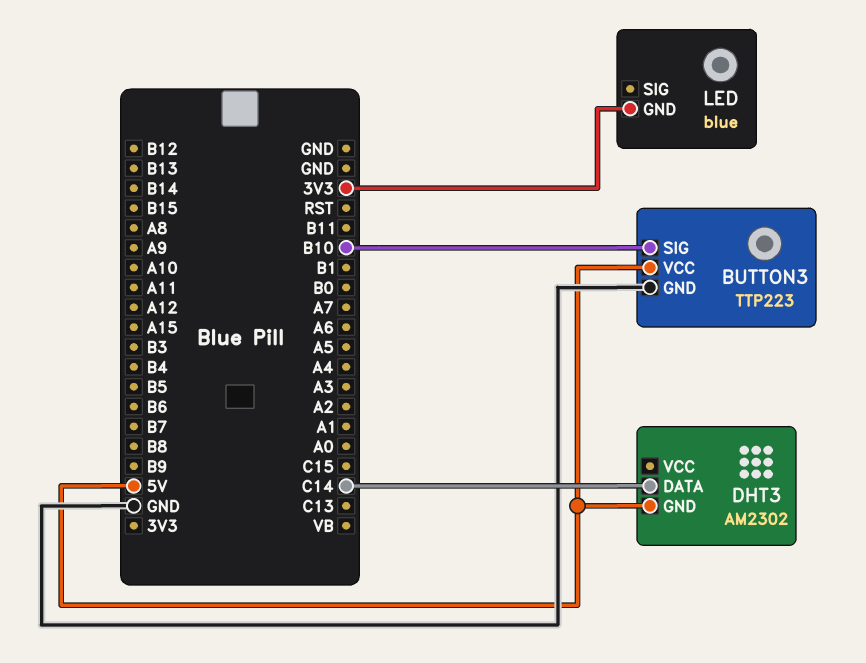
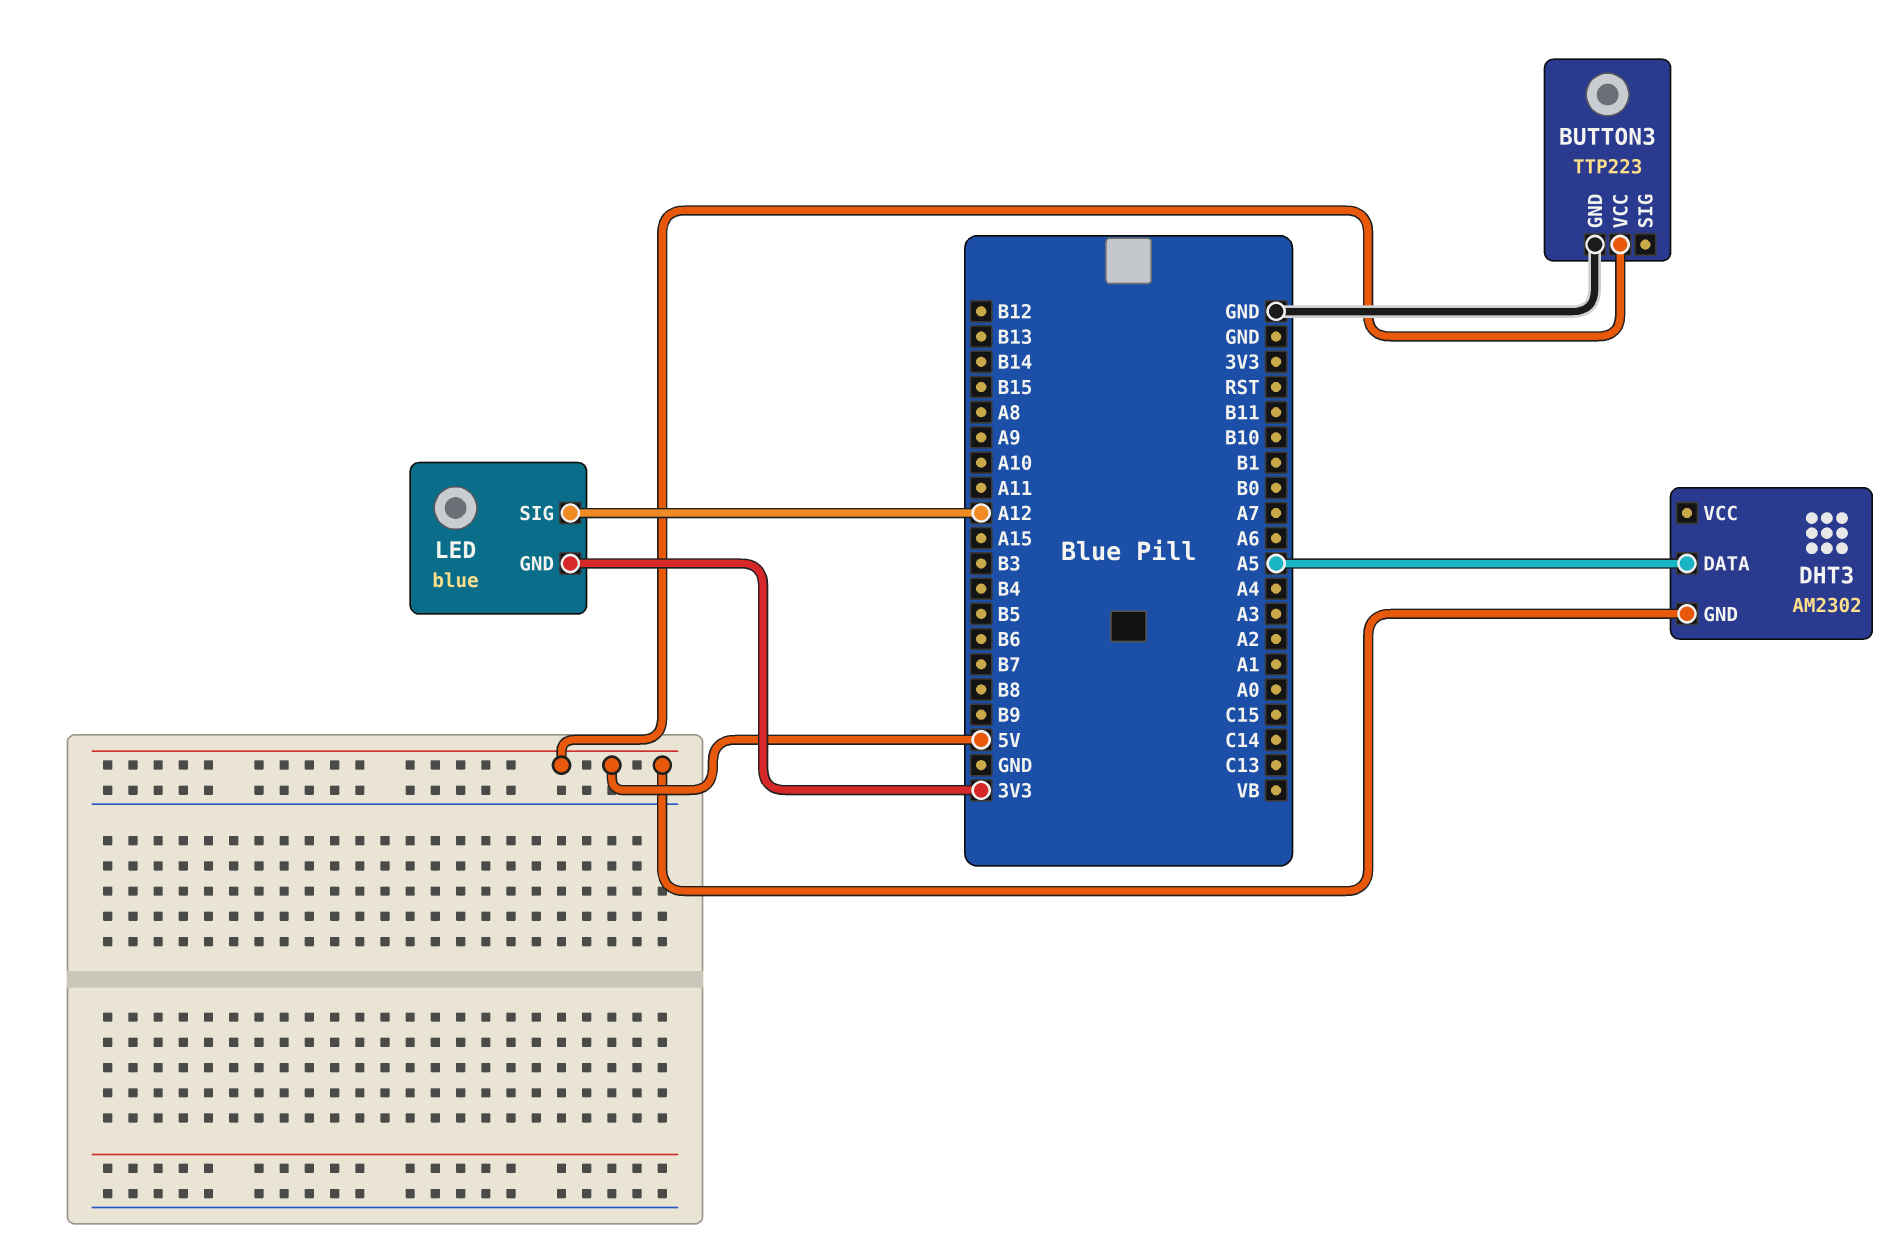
BUTTON3 pin SIG: B10 -> none
DHT3 pin DATA: C14 -> A5
LED pin SIG: none -> A12

